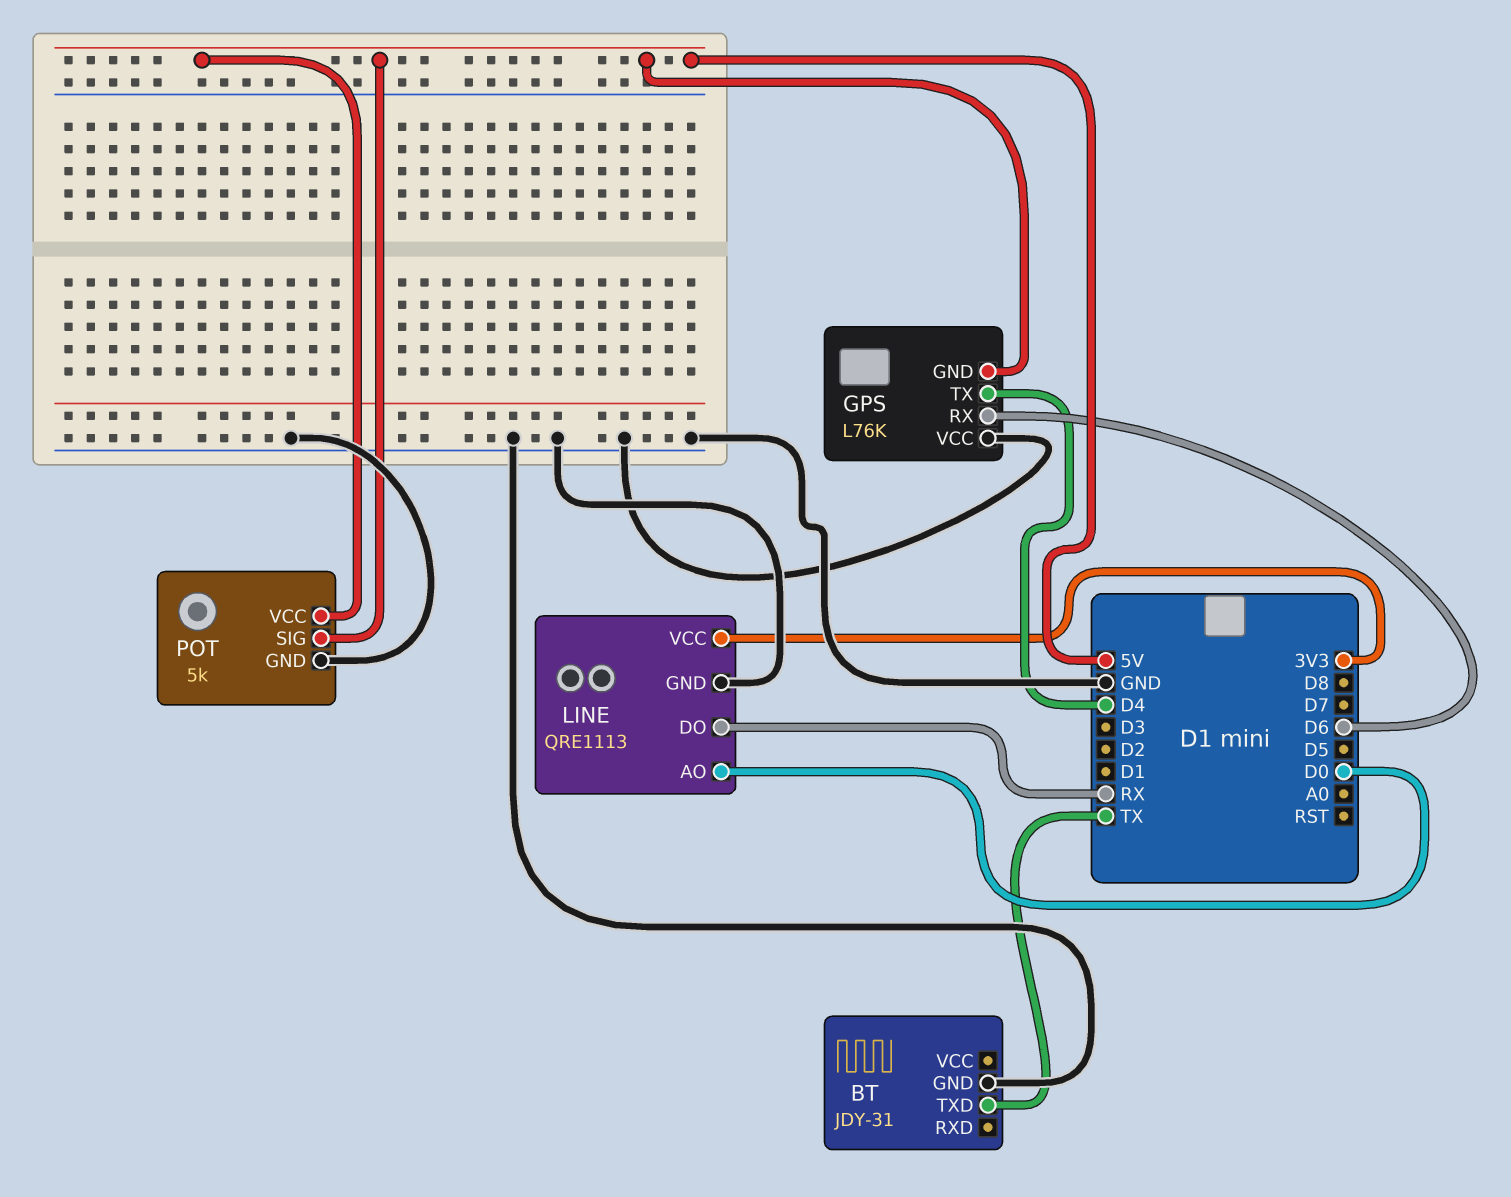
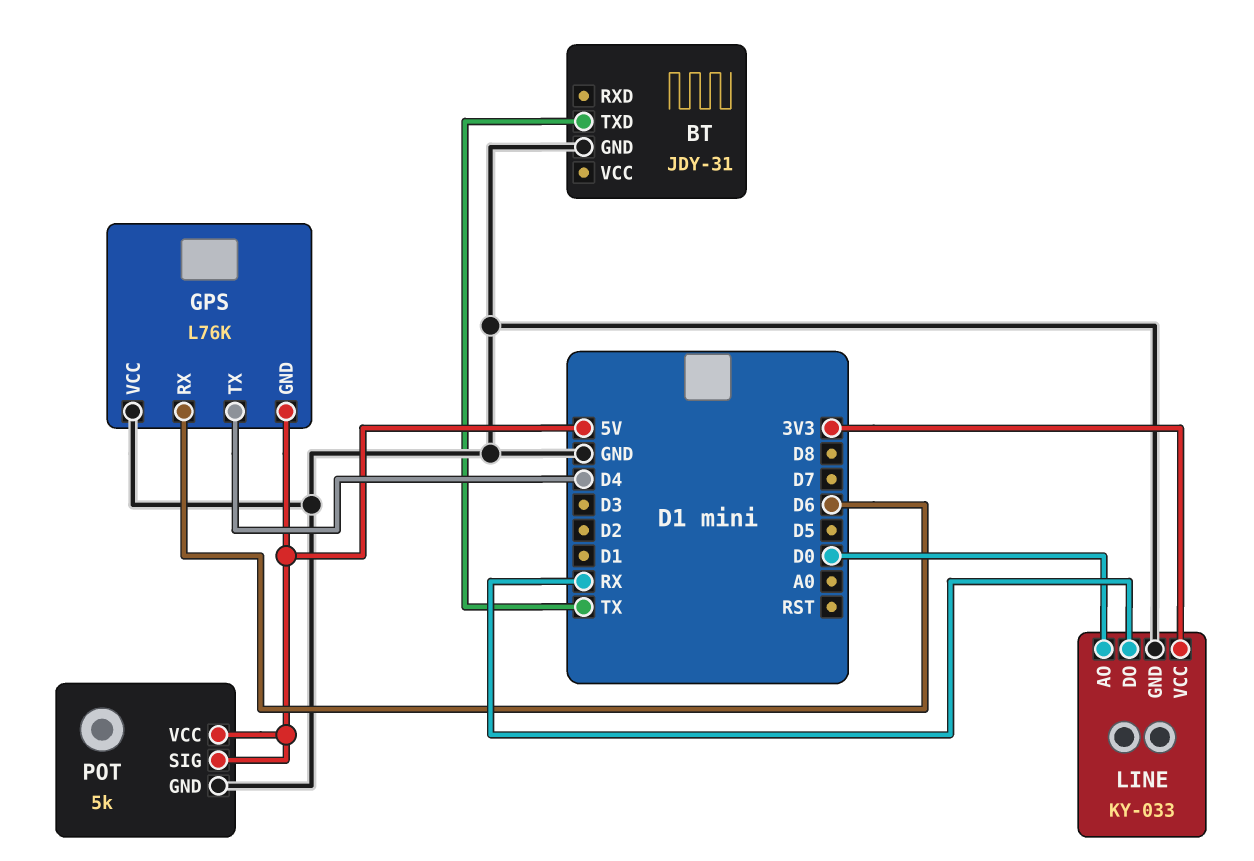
LINE: QRE1113 -> KY-033

